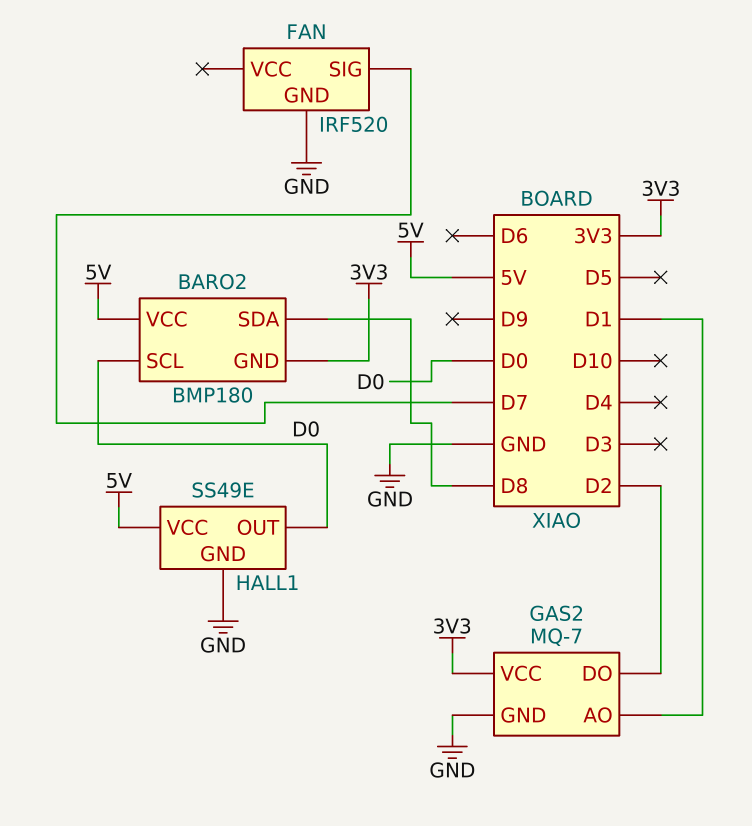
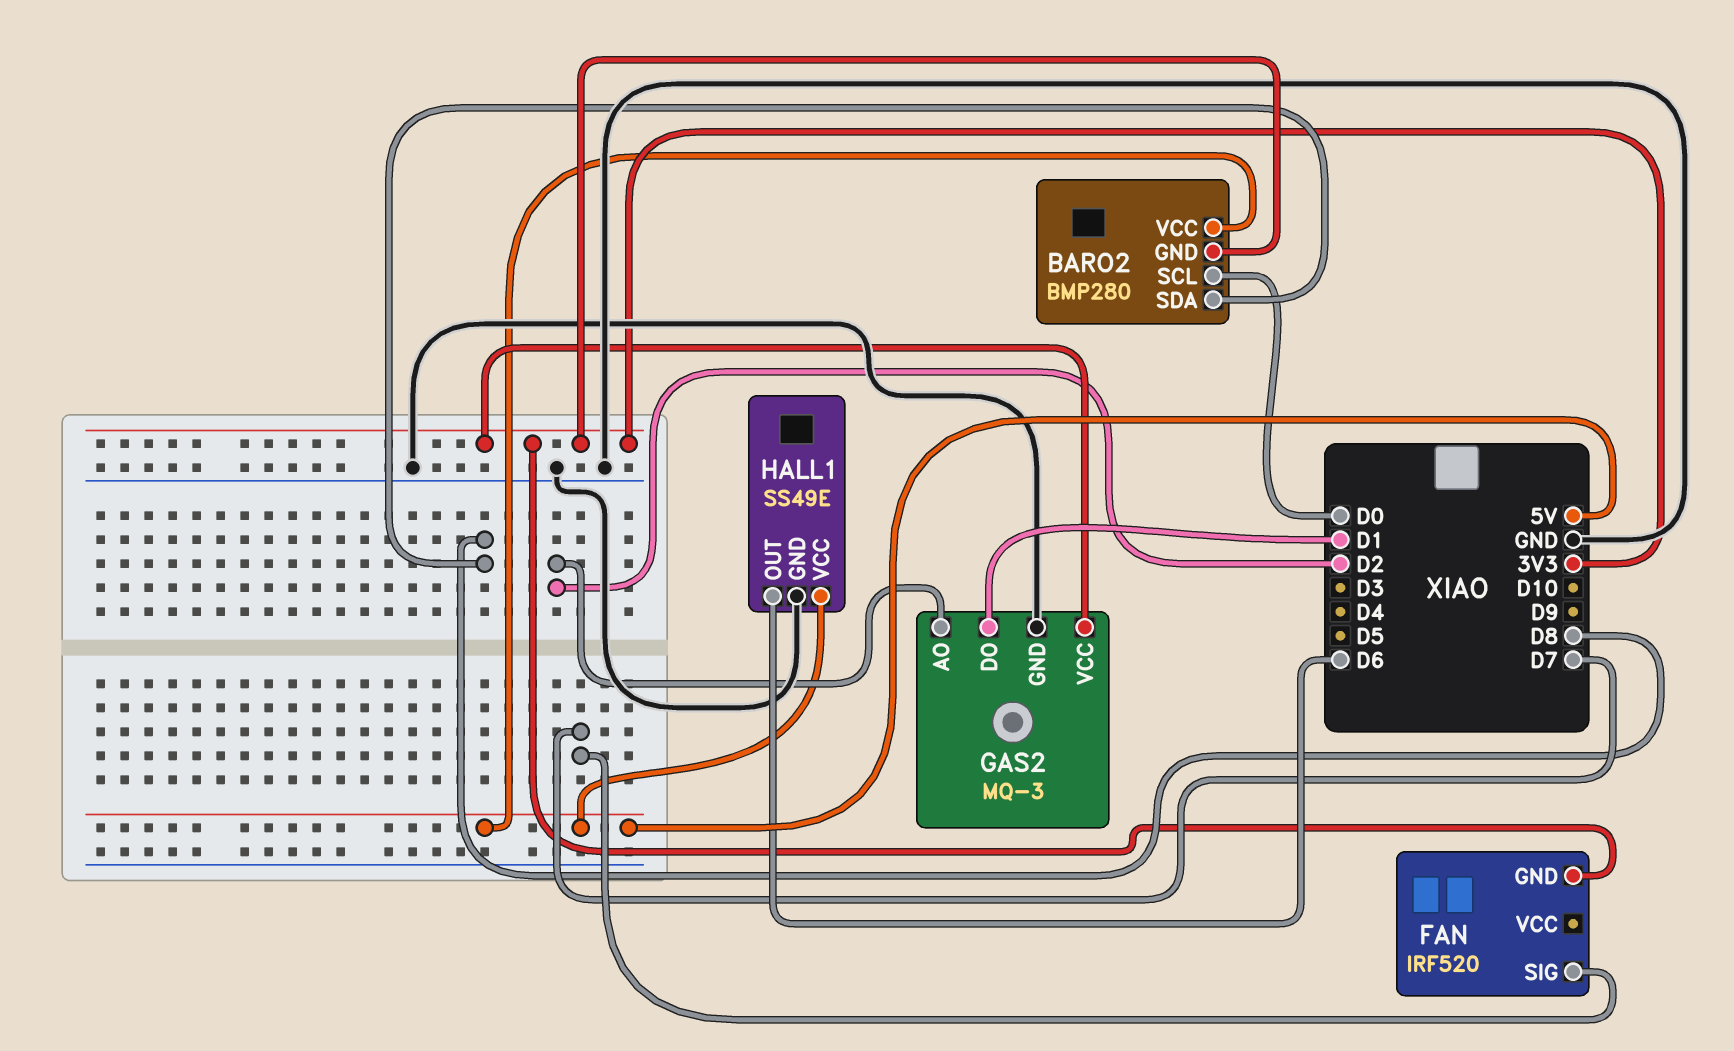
BARO2: BMP180 -> BMP280
FAN pin GND: GND -> 3V3
GAS2: MQ-7 -> MQ-3
GAS2 pin AO: D1 -> D2
GAS2 pin DO: D2 -> D1
HALL1 pin OUT: D0 -> D6

